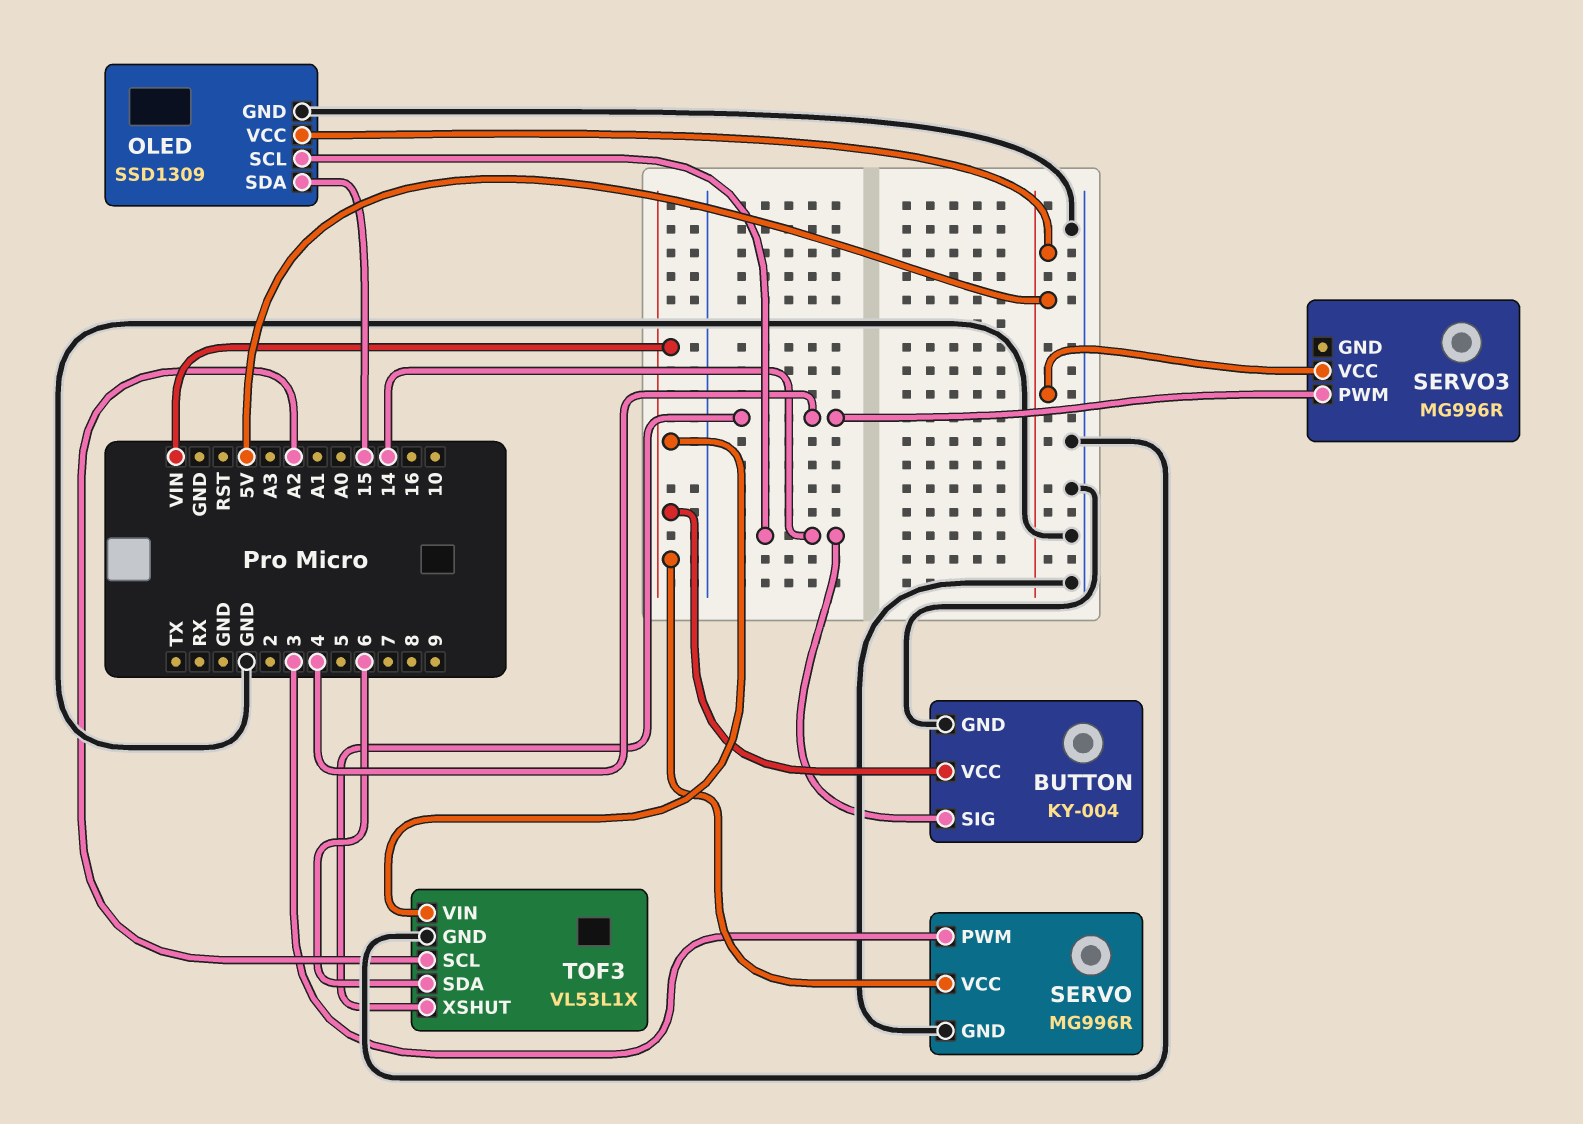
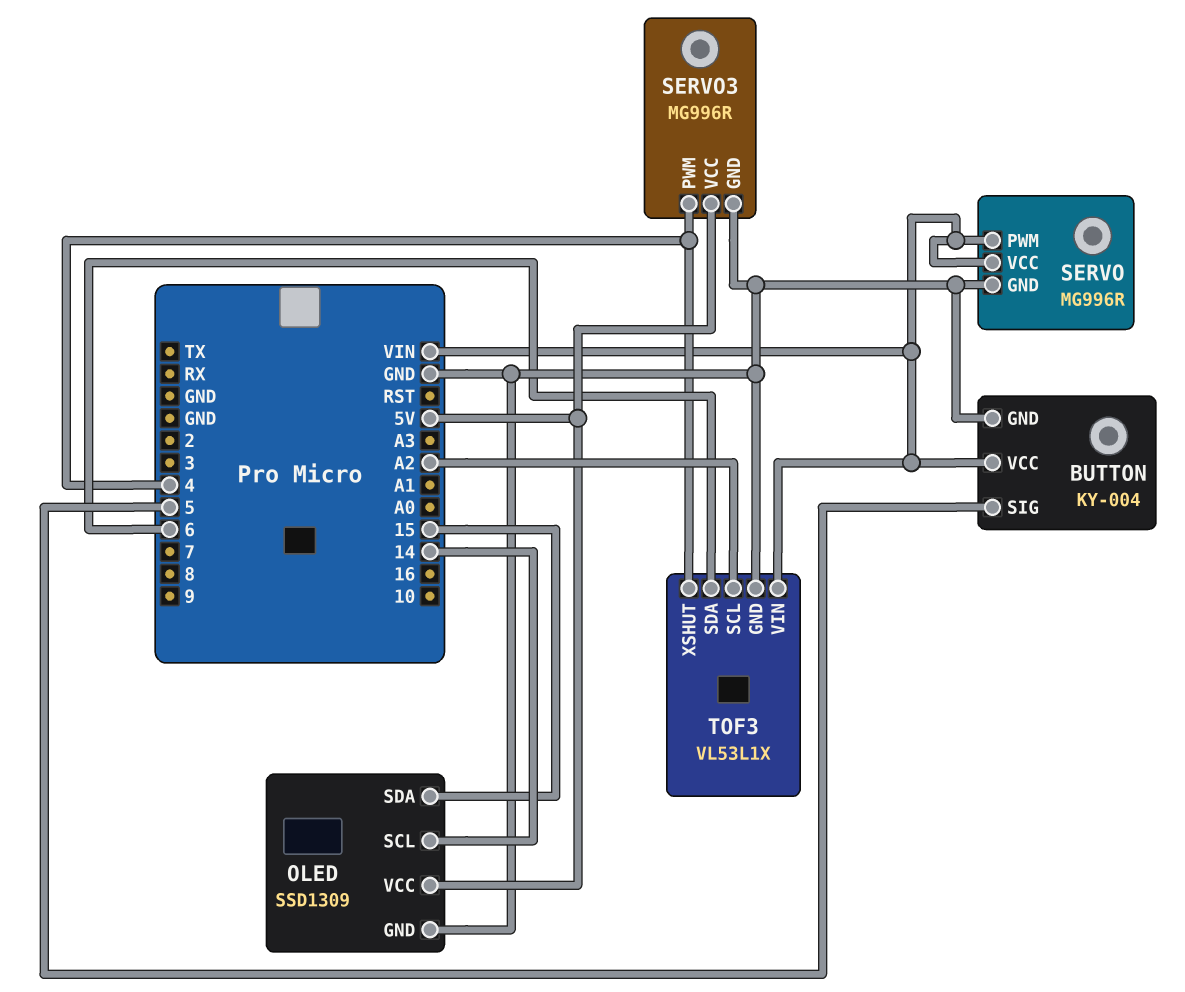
BUTTON pin SIG: 14 -> 5
SERVO pin PWM: 3 -> VIN
SERVO3 pin GND: none -> GND

